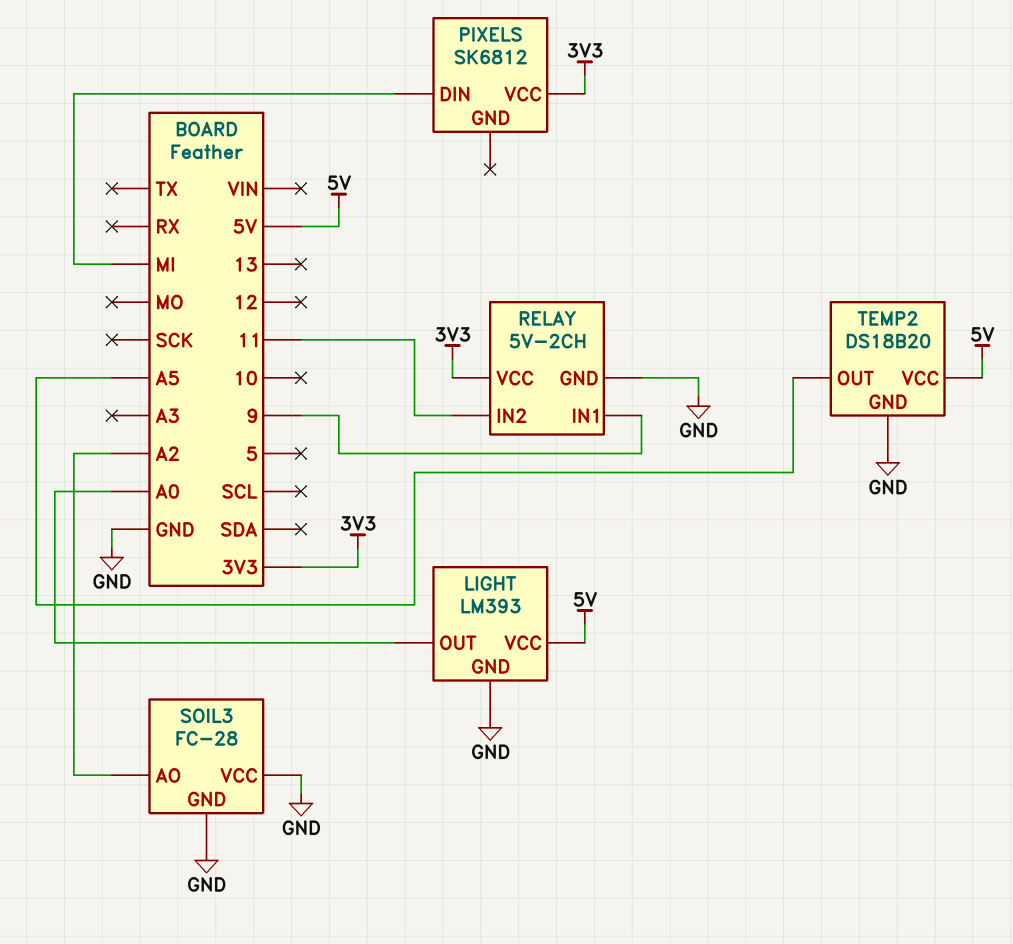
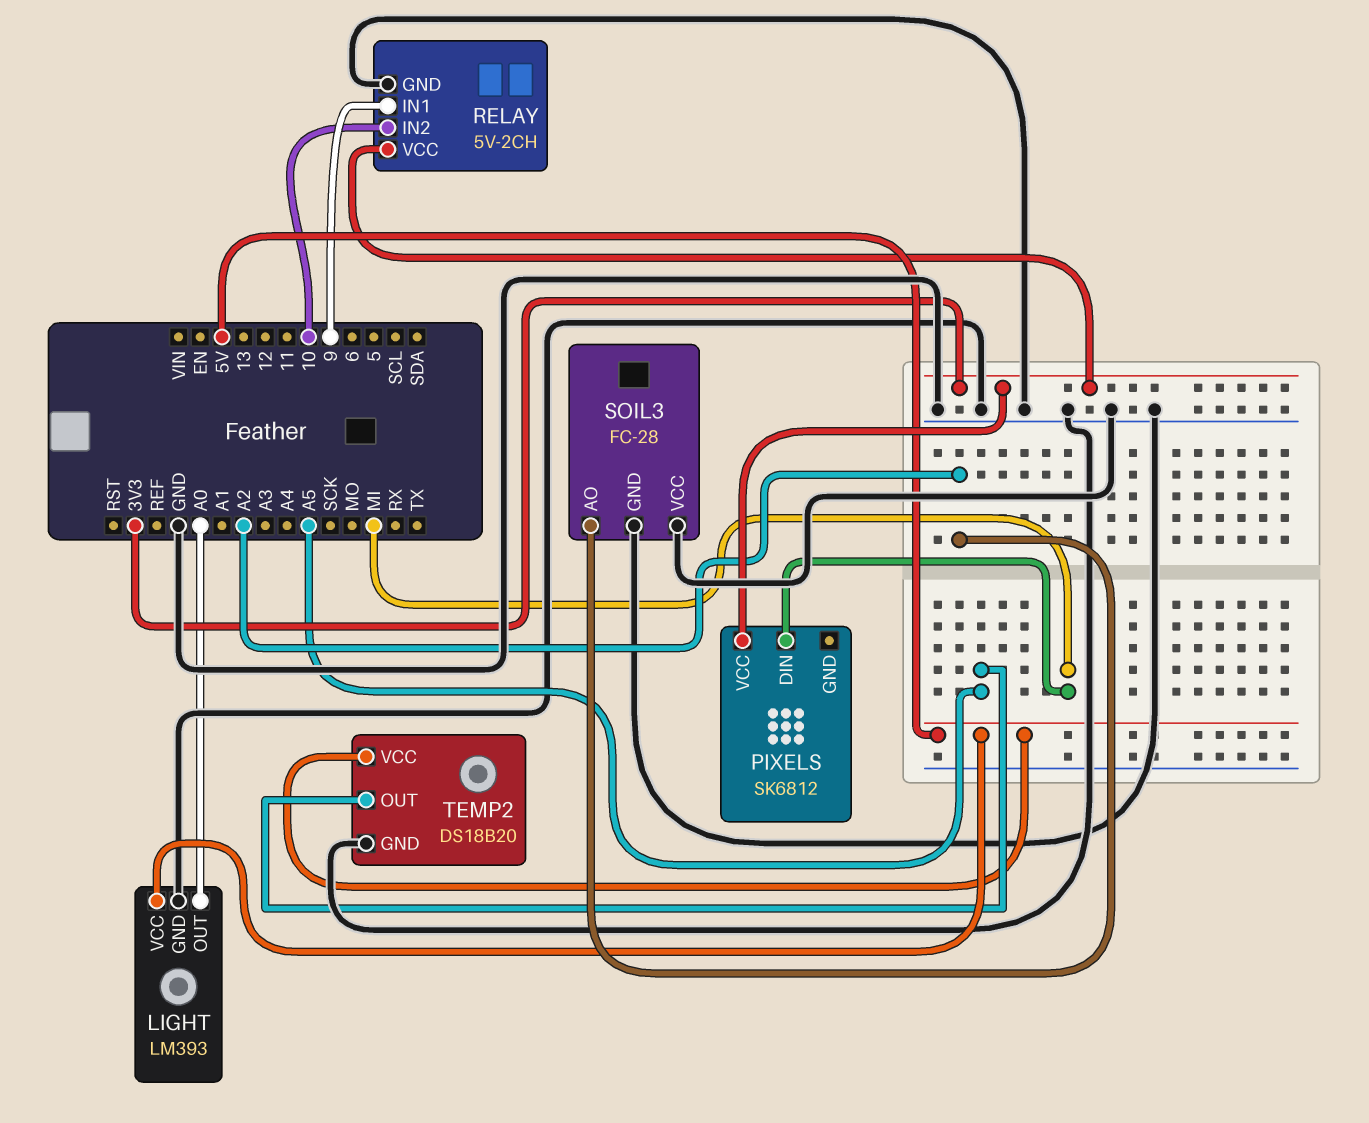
RELAY pin IN2: 11 -> 10

